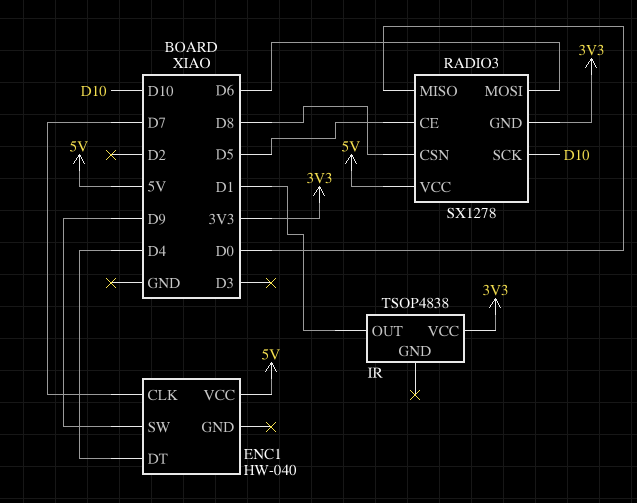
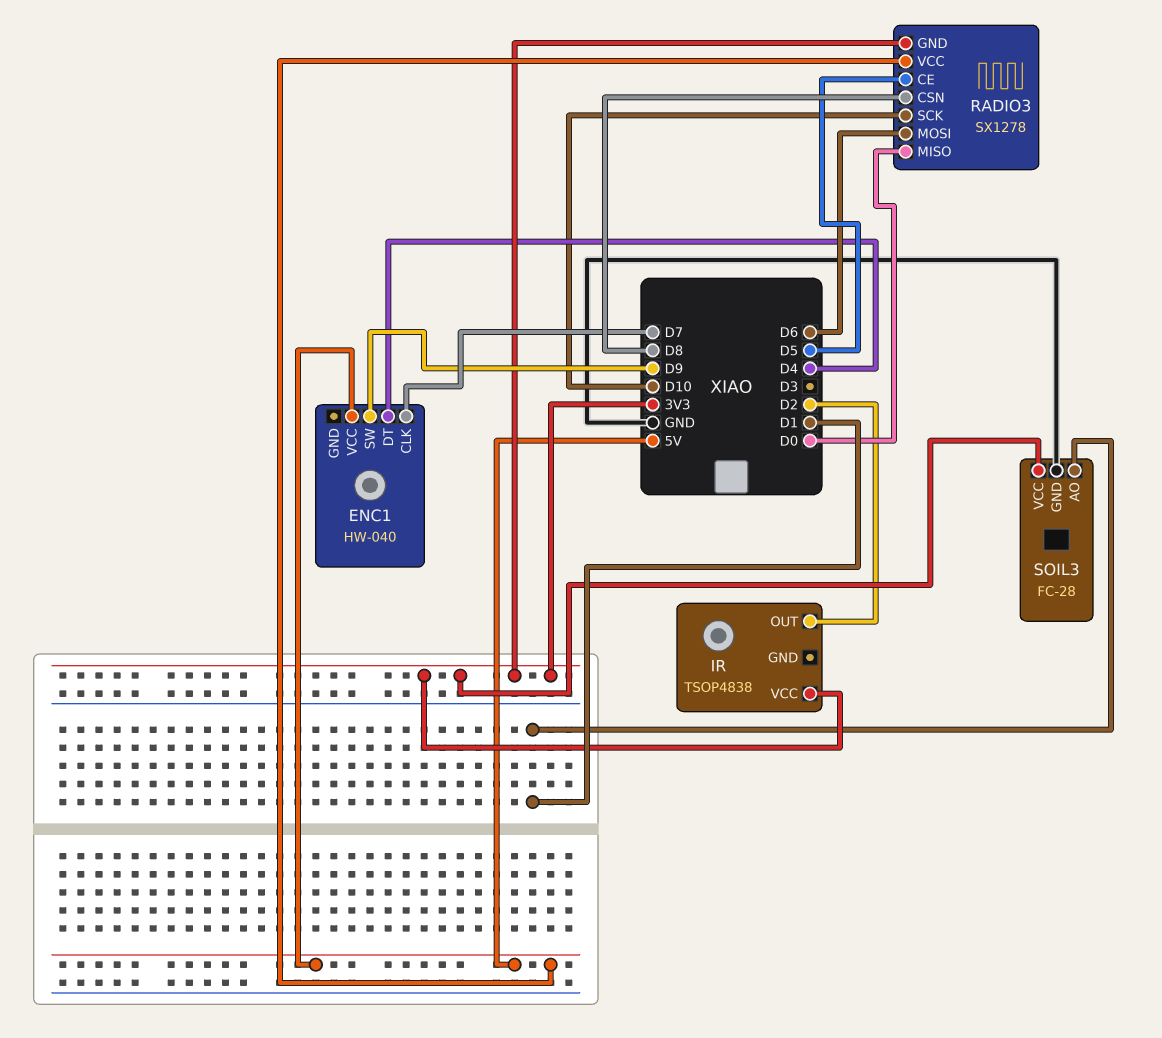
IR pin OUT: D1 -> D2
SOIL3: none -> FC-28
SOIL3 pin AO: none -> D1
SOIL3 pin GND: none -> GND
SOIL3 pin VCC: none -> 3V3

